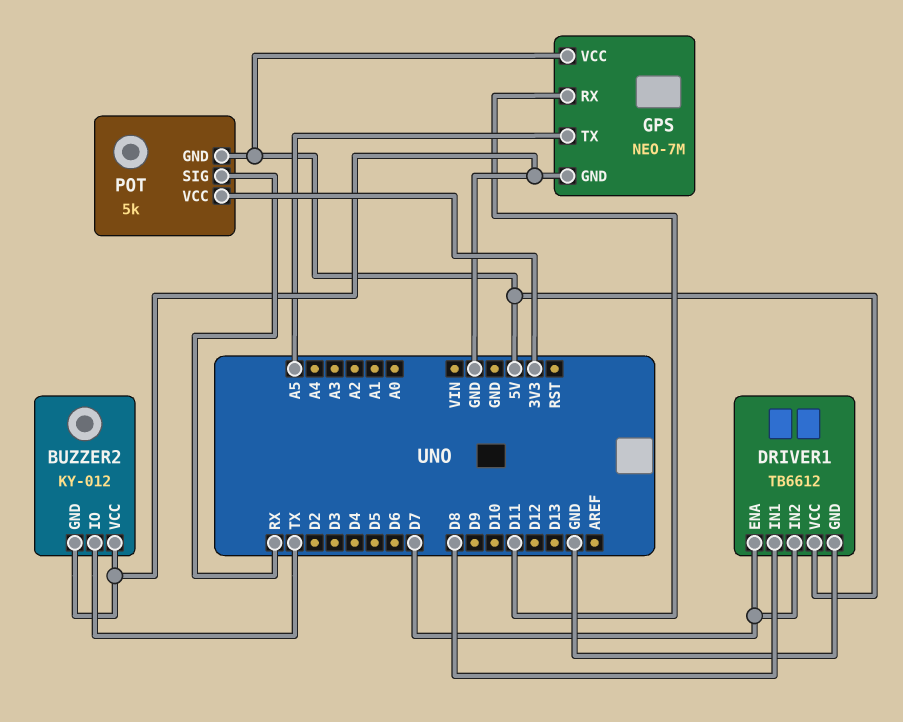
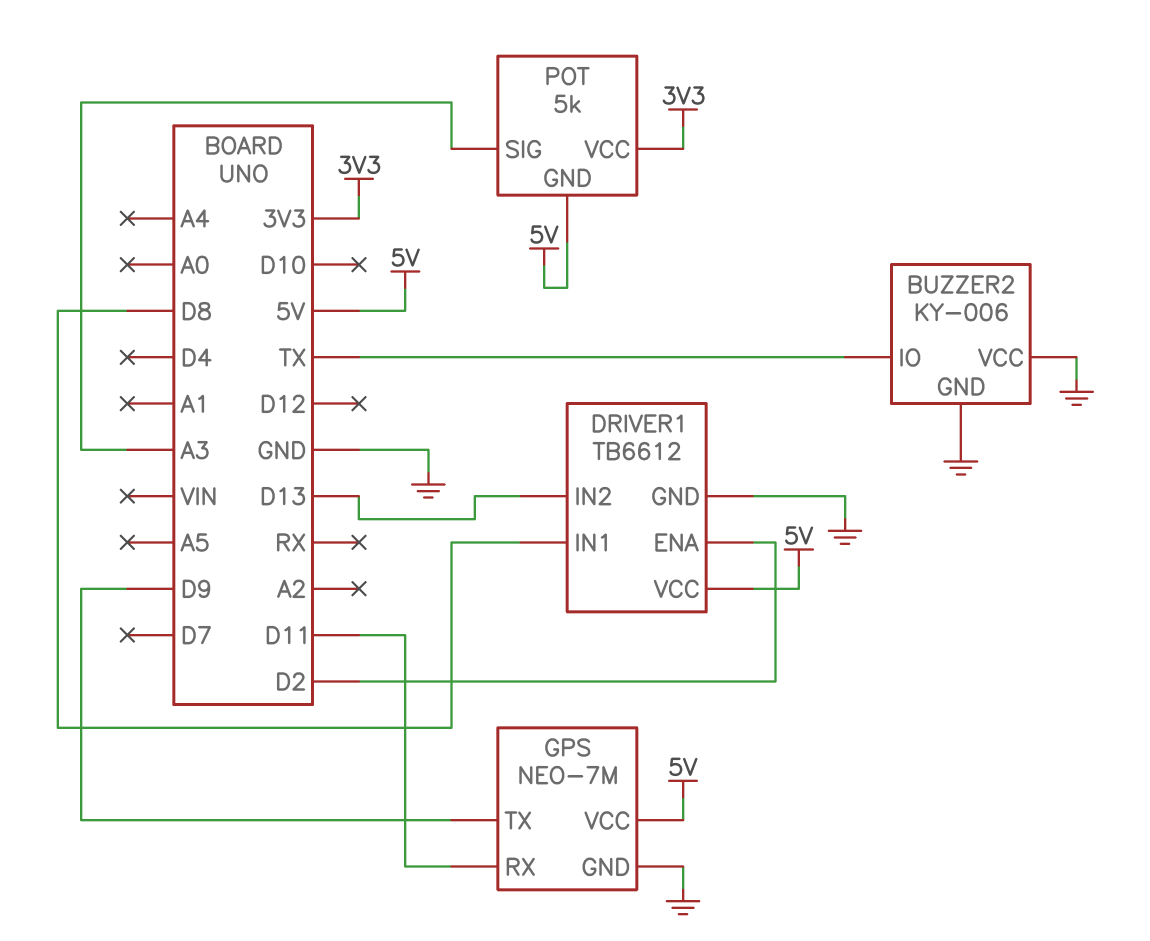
BUZZER2: KY-012 -> KY-006
DRIVER1 pin ENA: D7 -> D2
DRIVER1 pin IN2: D7 -> D13
GPS pin TX: A5 -> D9
POT pin SIG: RX -> A3

